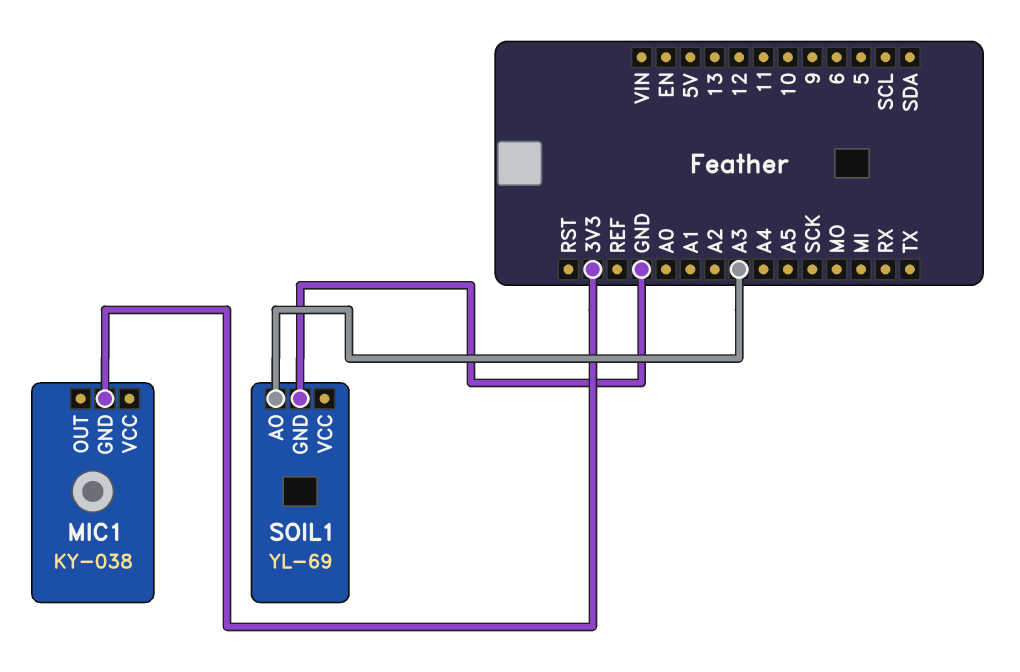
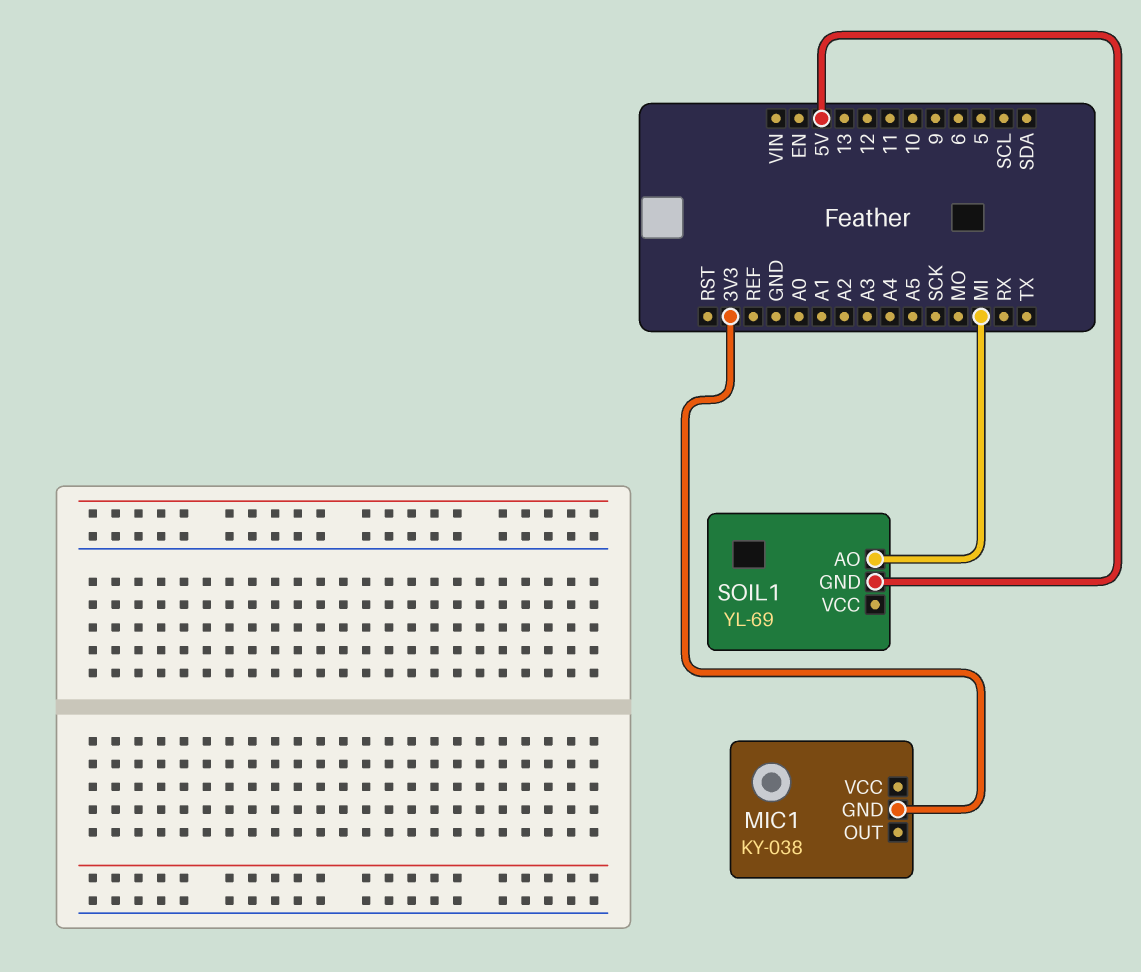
SOIL1 pin AO: A3 -> MI
SOIL1 pin GND: GND -> 5V

